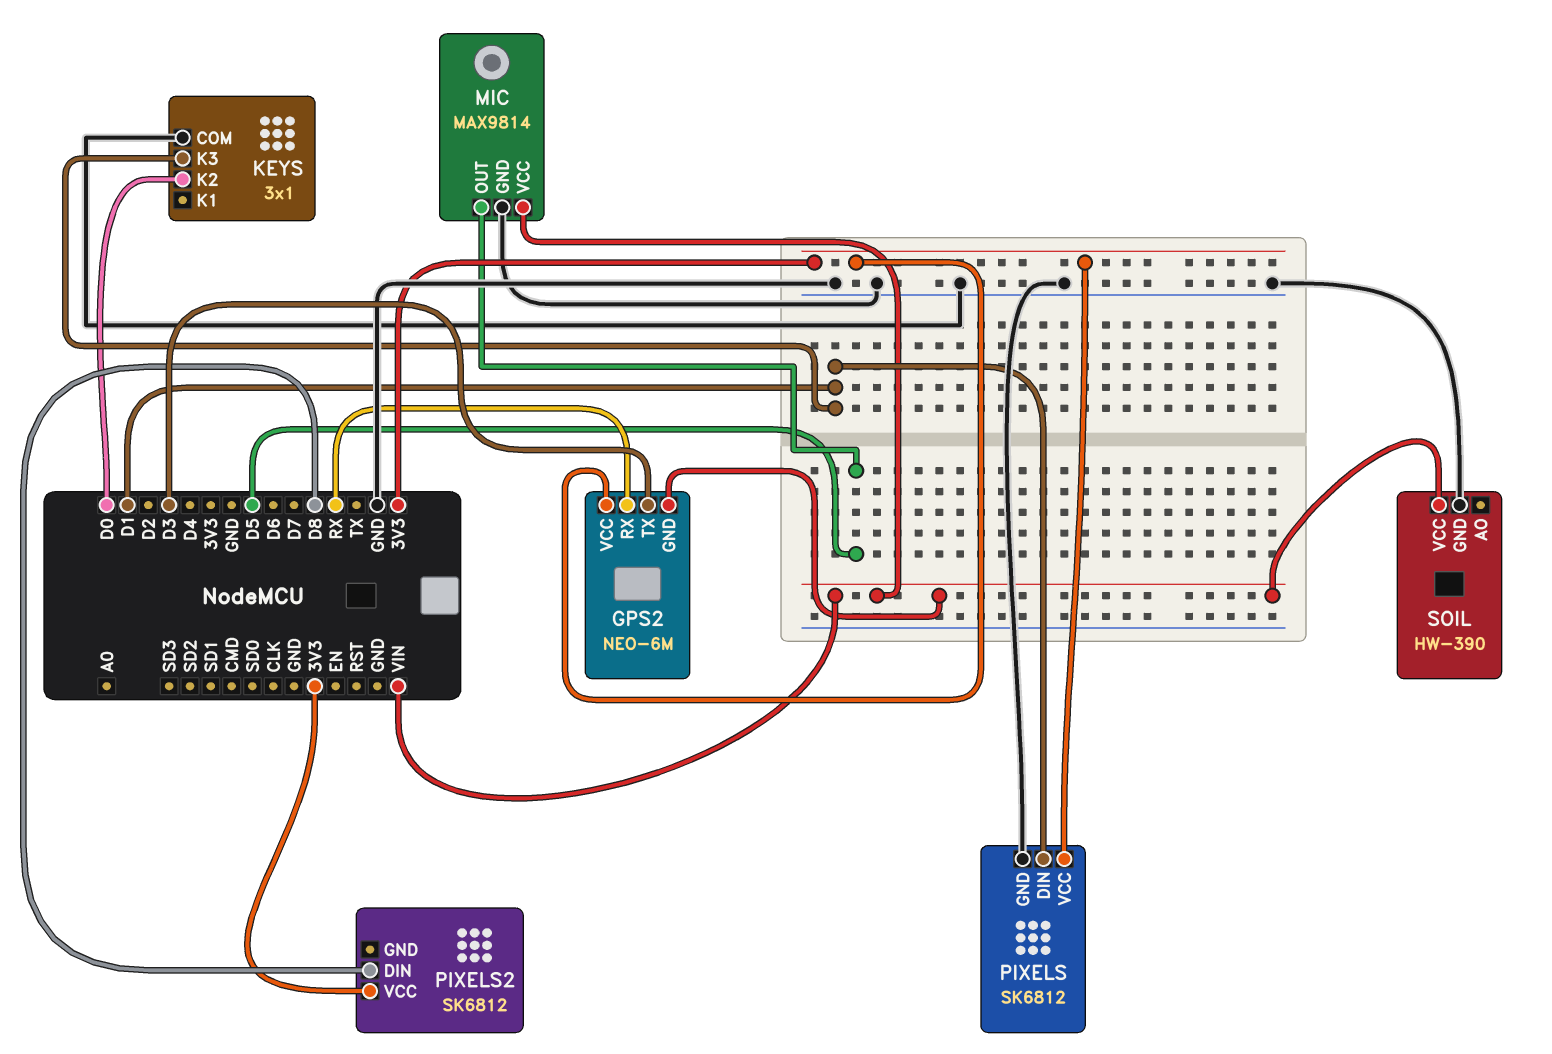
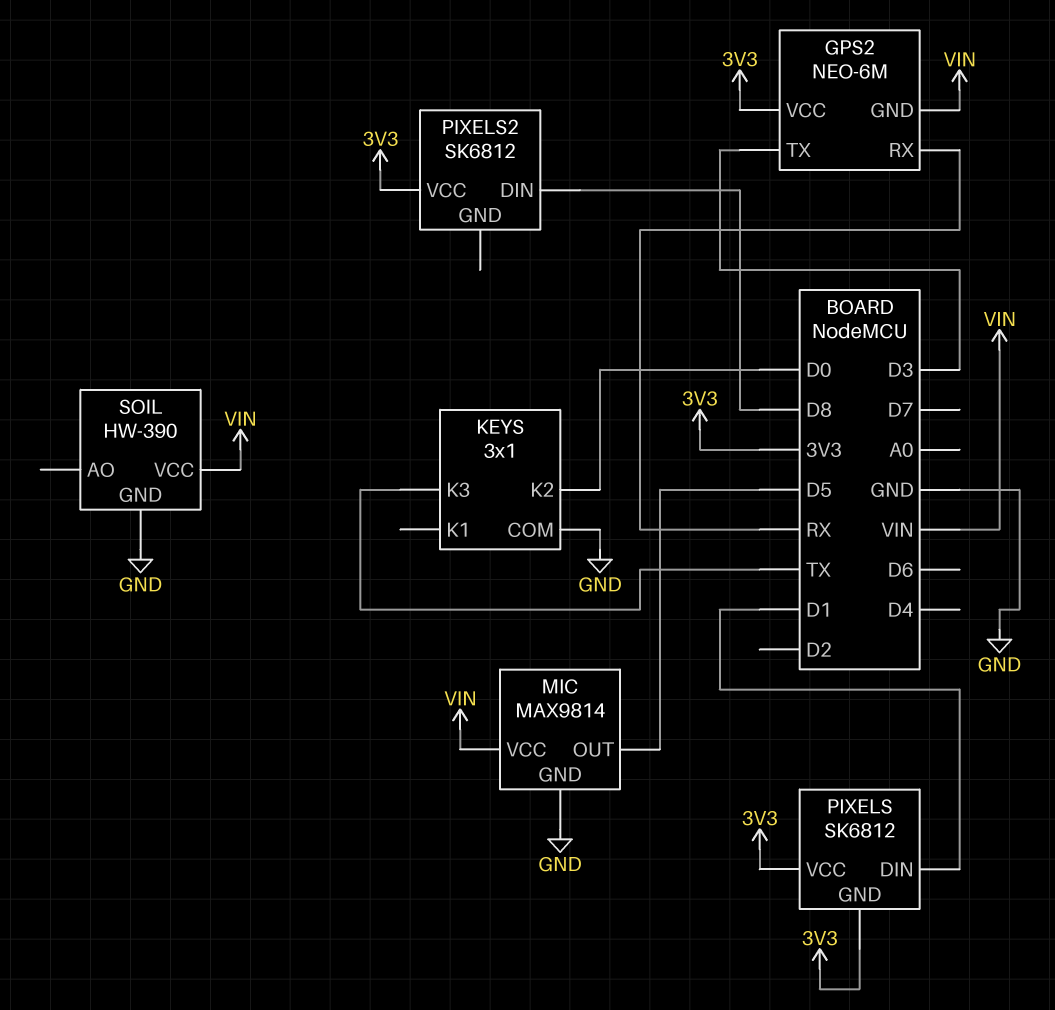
KEYS pin K3: D1 -> TX
PIXELS pin GND: GND -> 3V3

